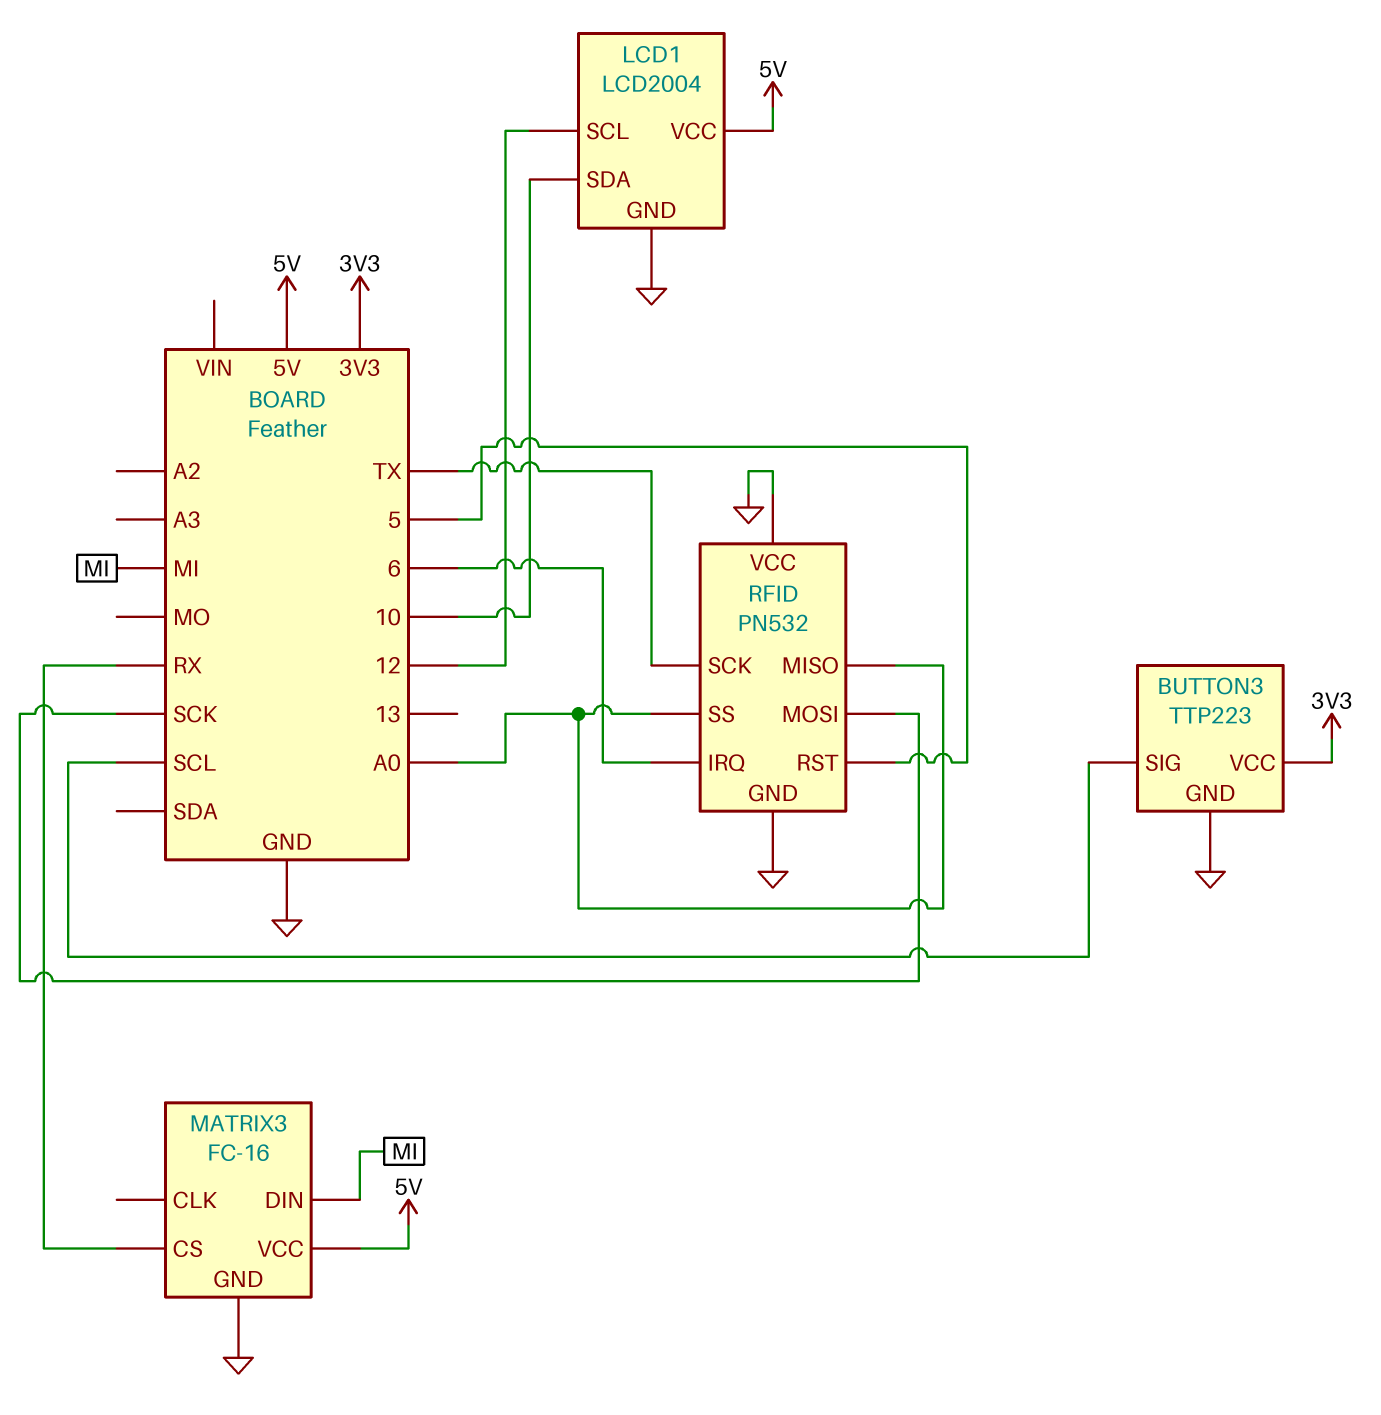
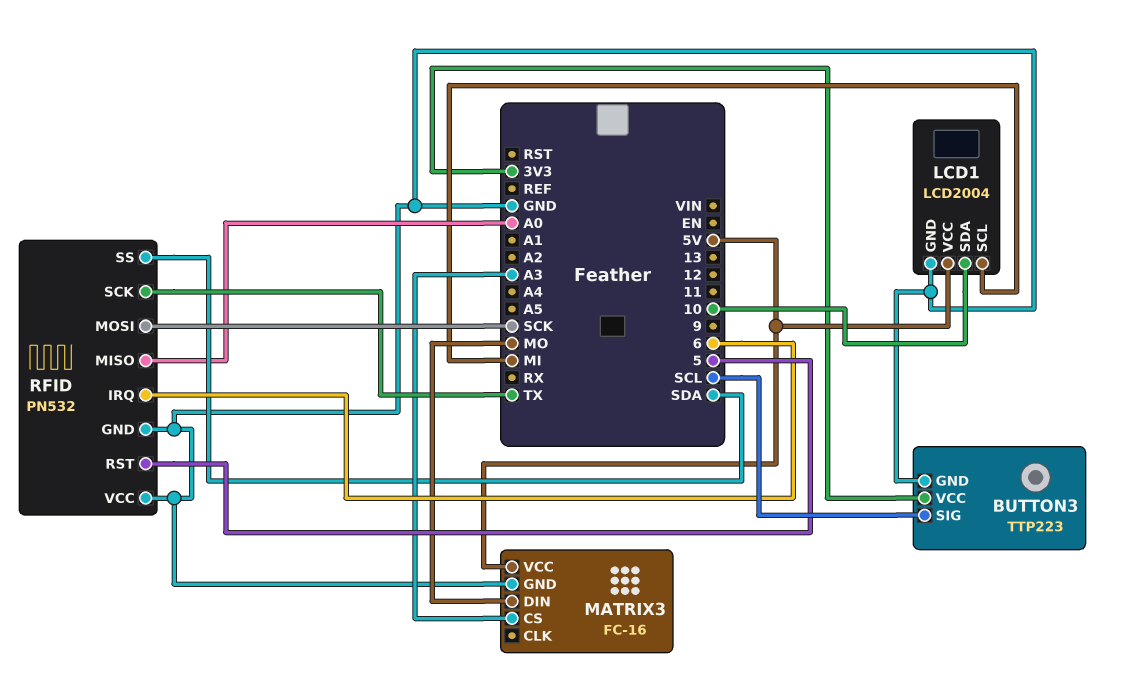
LCD1 pin SCL: 12 -> MI
MATRIX3 pin CS: RX -> A3
MATRIX3 pin DIN: MI -> MO
RFID pin SS: A0 -> SDA

